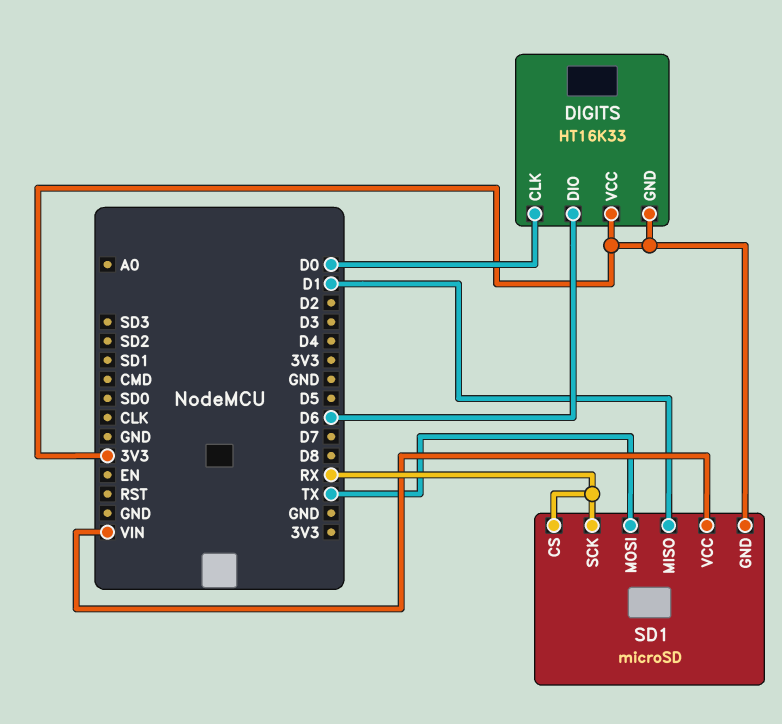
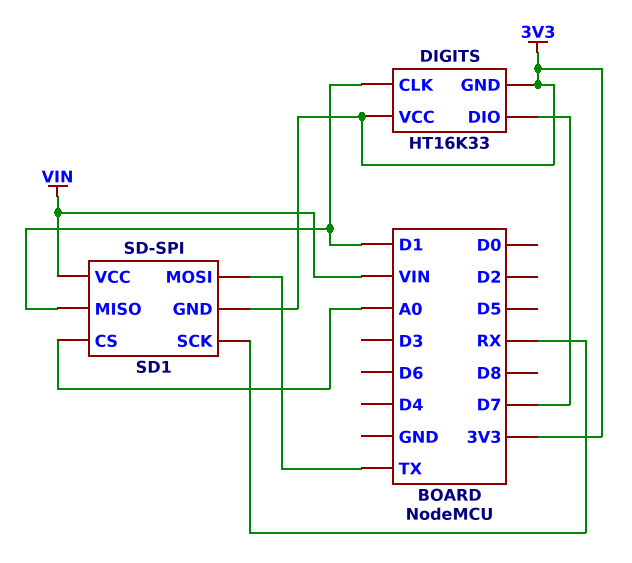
DIGITS pin CLK: D0 -> D1
DIGITS pin DIO: D6 -> D7
SD1: microSD -> SD-SPI
SD1 pin CS: RX -> A0

